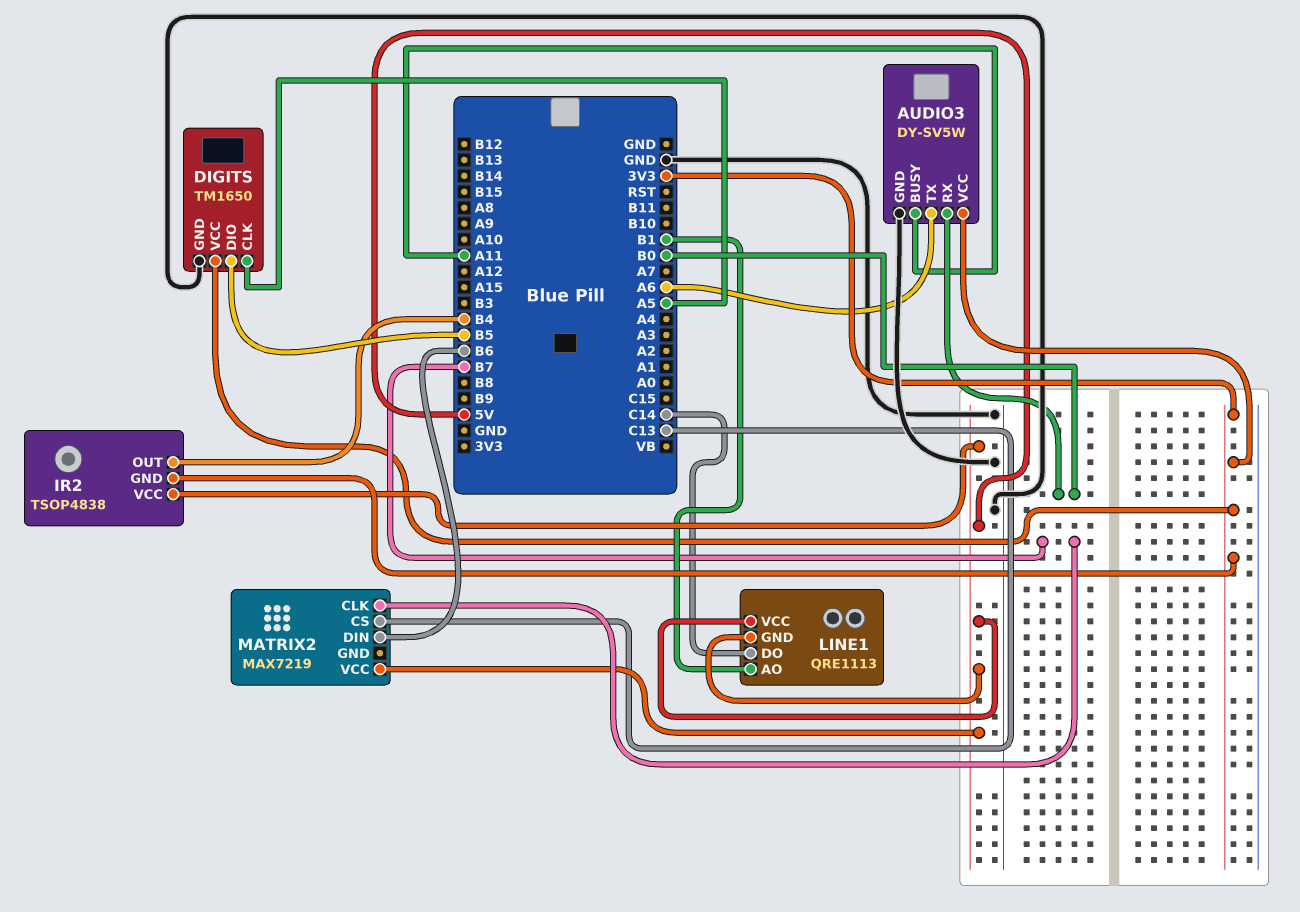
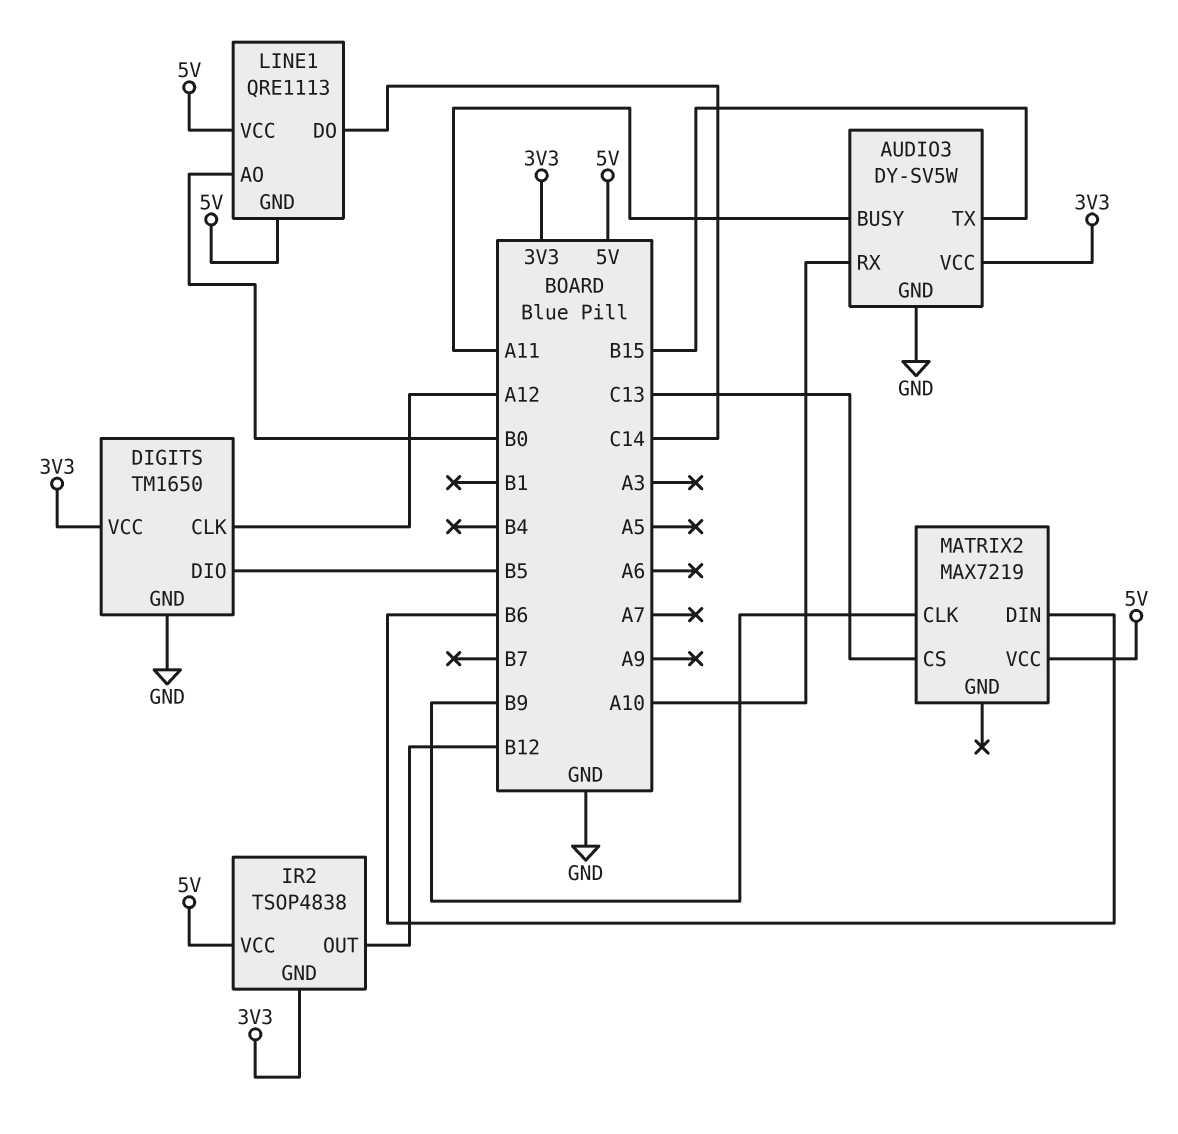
AUDIO3 pin RX: B0 -> A10
AUDIO3 pin TX: A6 -> B15
DIGITS pin CLK: A5 -> A12
IR2 pin OUT: B4 -> B12
LINE1 pin AO: B1 -> B0
MATRIX2 pin CLK: B7 -> B9

